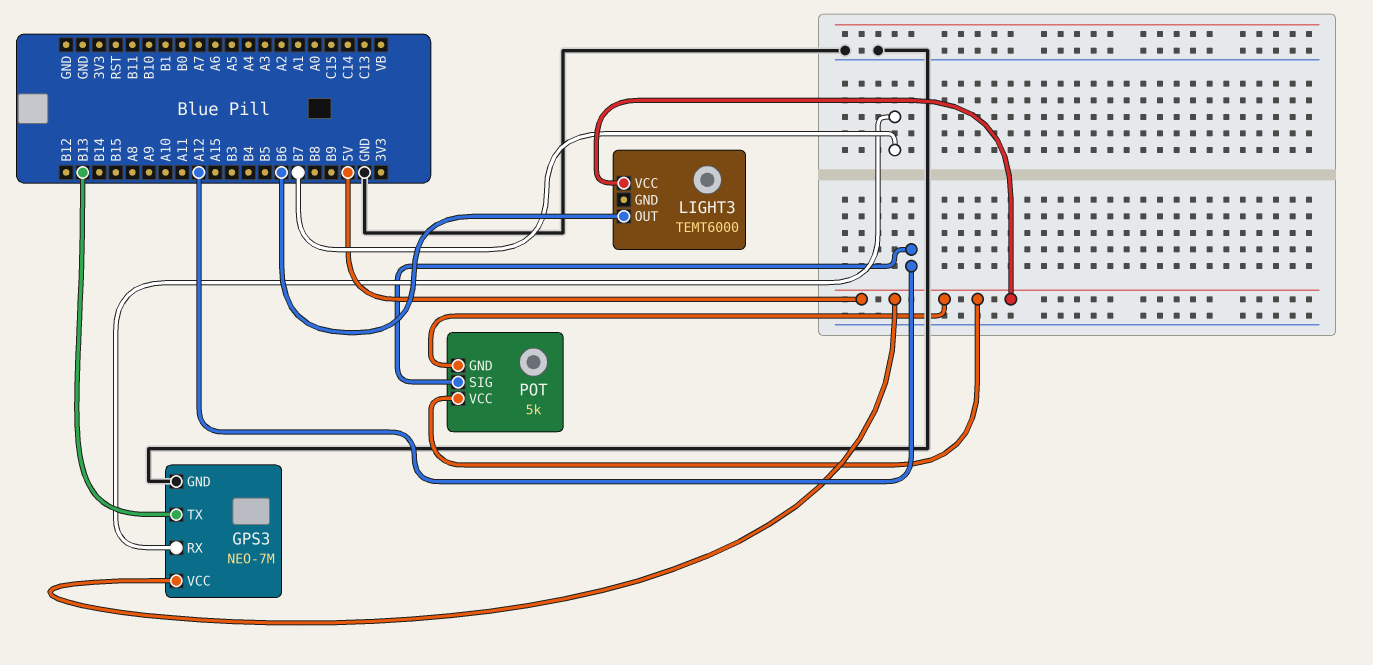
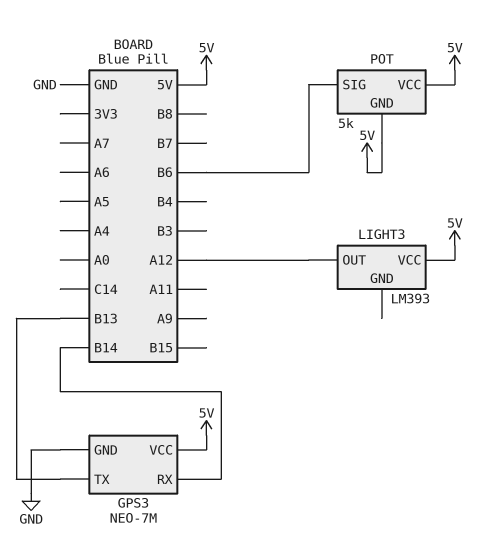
GPS3 pin RX: B7 -> B14
LIGHT3: TEMT6000 -> LM393
LIGHT3 pin OUT: B6 -> A12
POT pin SIG: A12 -> B6

